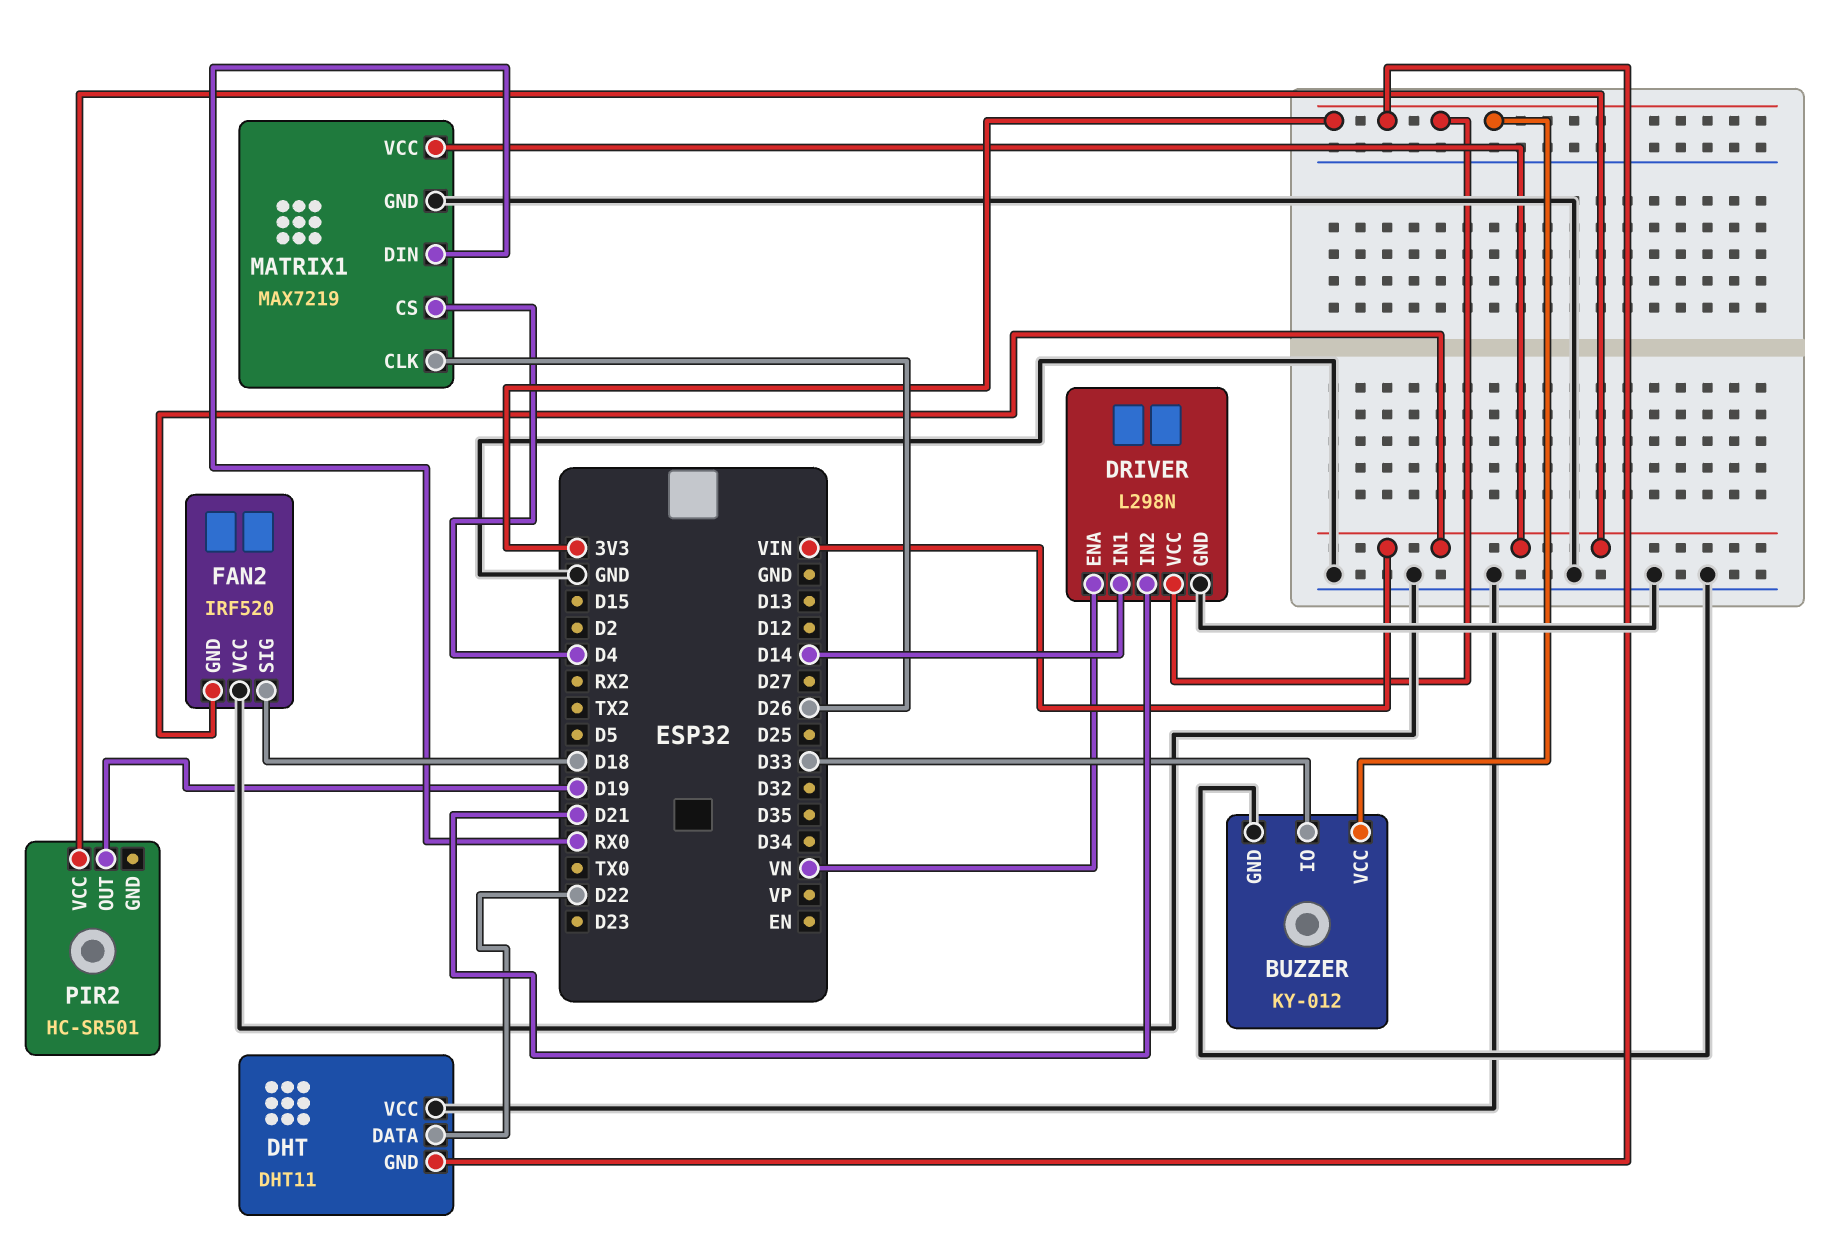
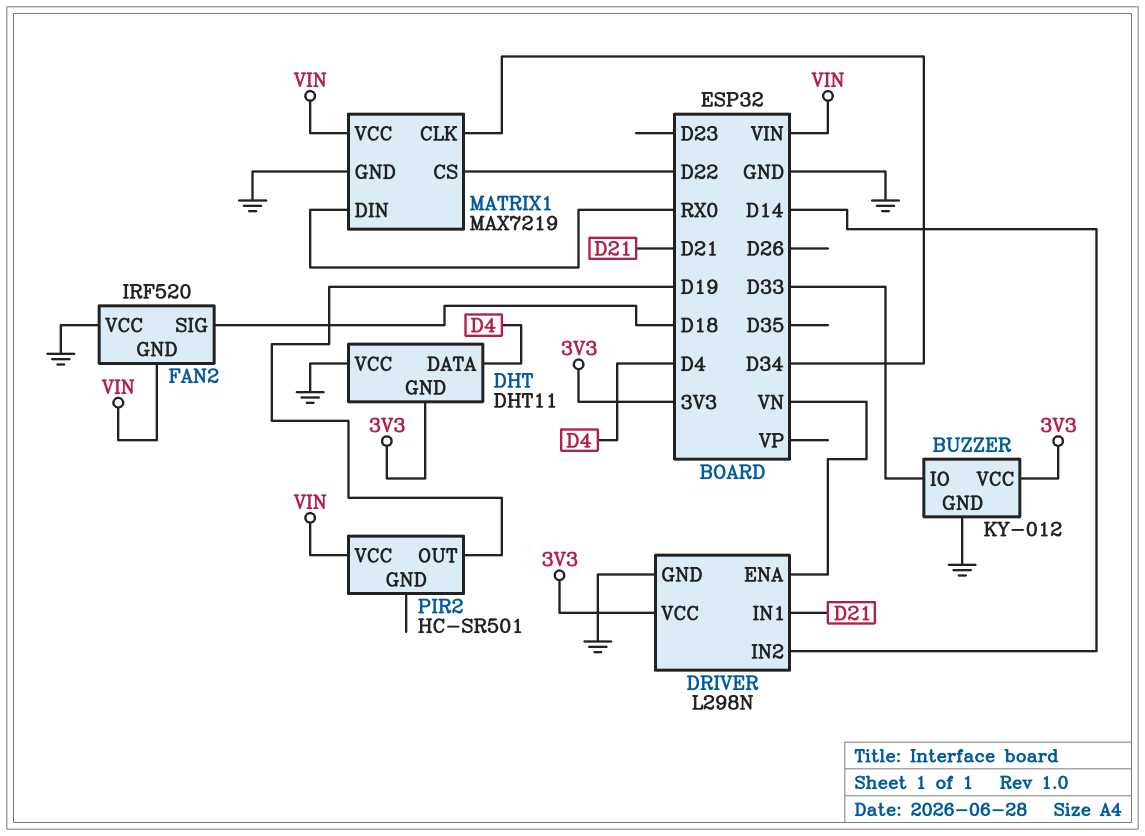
DHT pin DATA: D22 -> D4
DRIVER pin IN1: D14 -> D21
DRIVER pin IN2: D21 -> D14
MATRIX1 pin CLK: D26 -> D34
MATRIX1 pin CS: D4 -> D22

